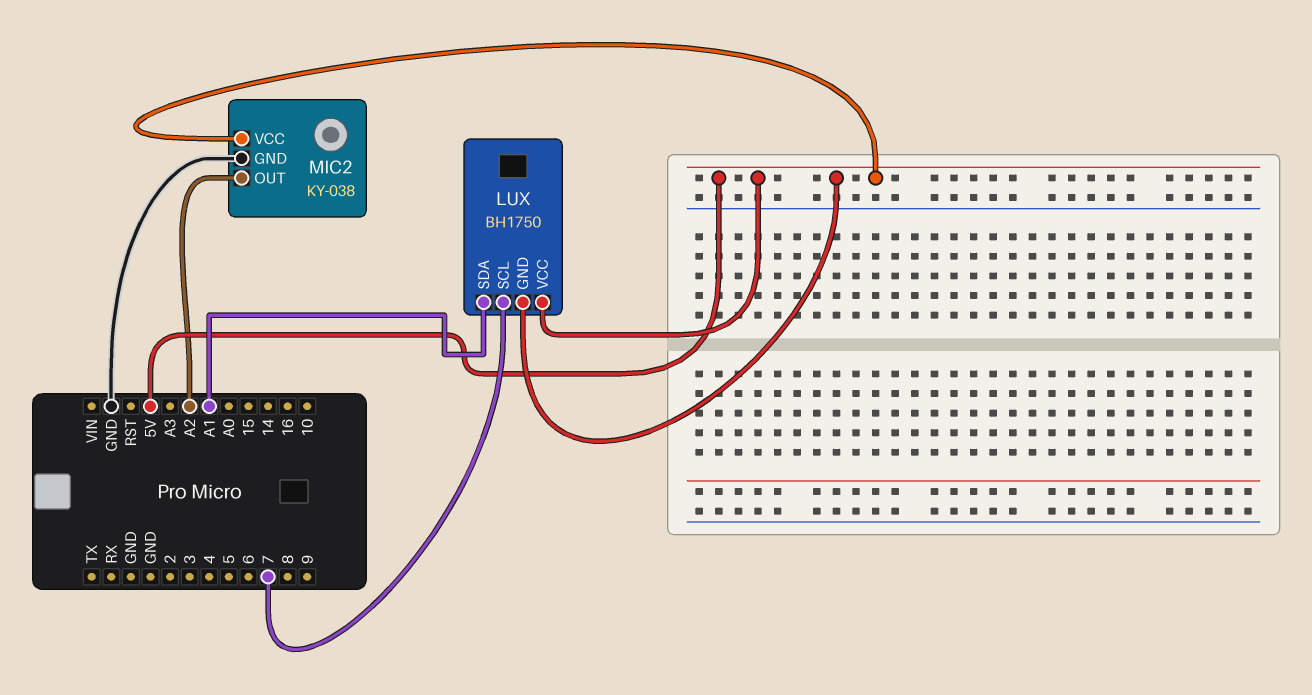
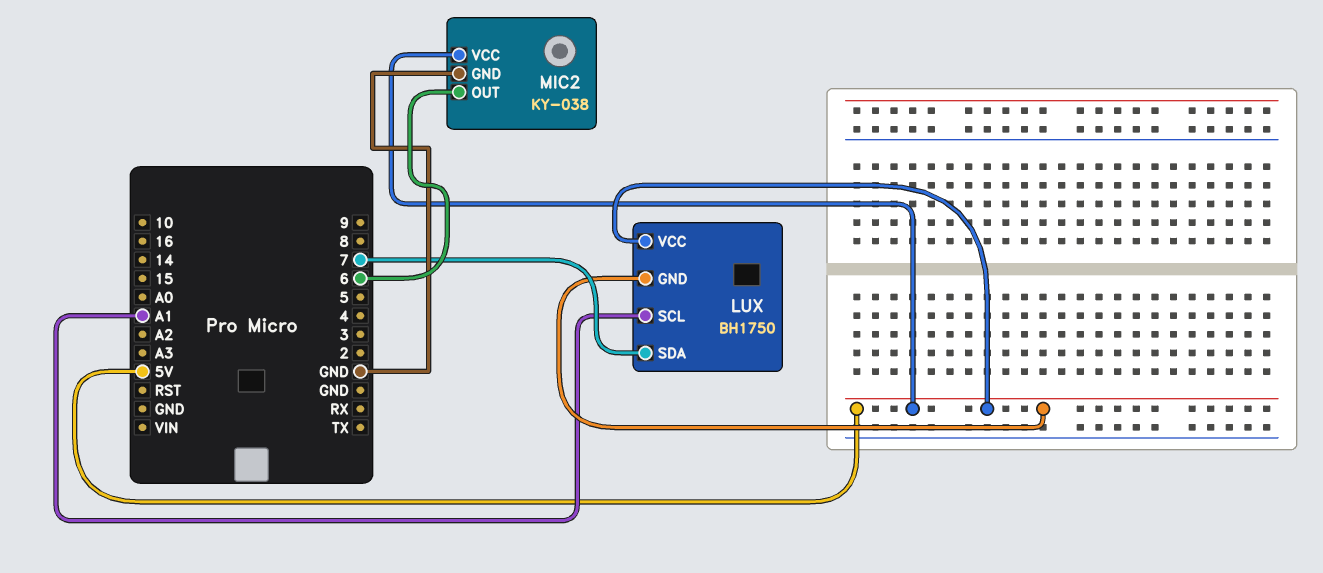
LUX pin SCL: 7 -> A1
LUX pin SDA: A1 -> 7
MIC2 pin OUT: A2 -> 6

